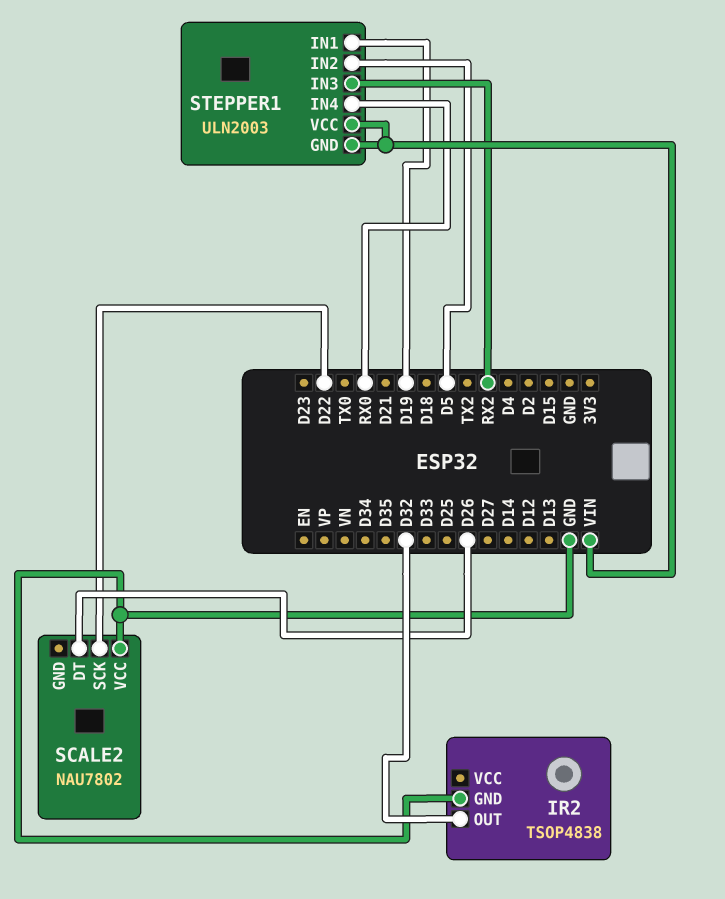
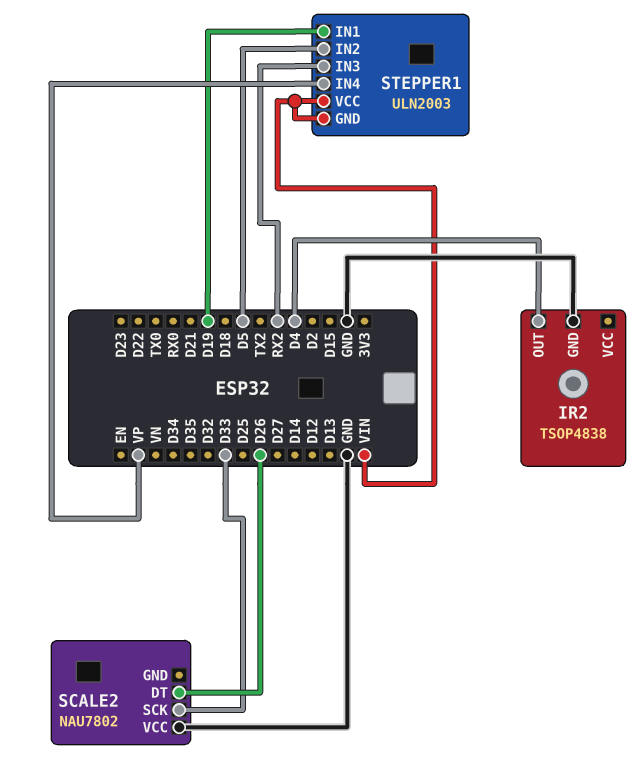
IR2 pin OUT: D32 -> D4
SCALE2 pin SCK: D22 -> D33
STEPPER1 pin IN4: RX0 -> VP

